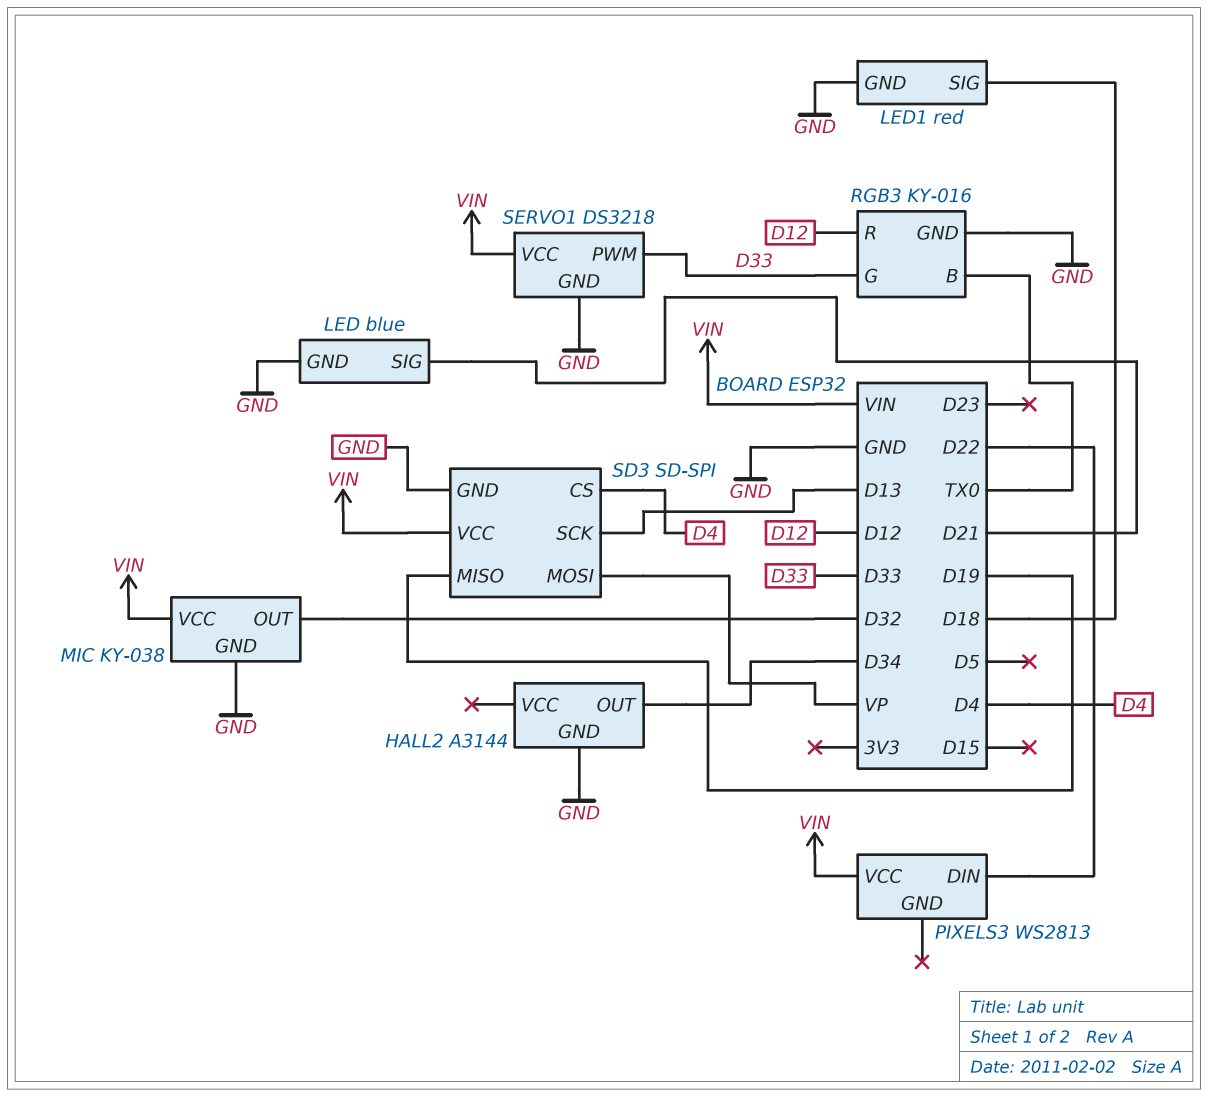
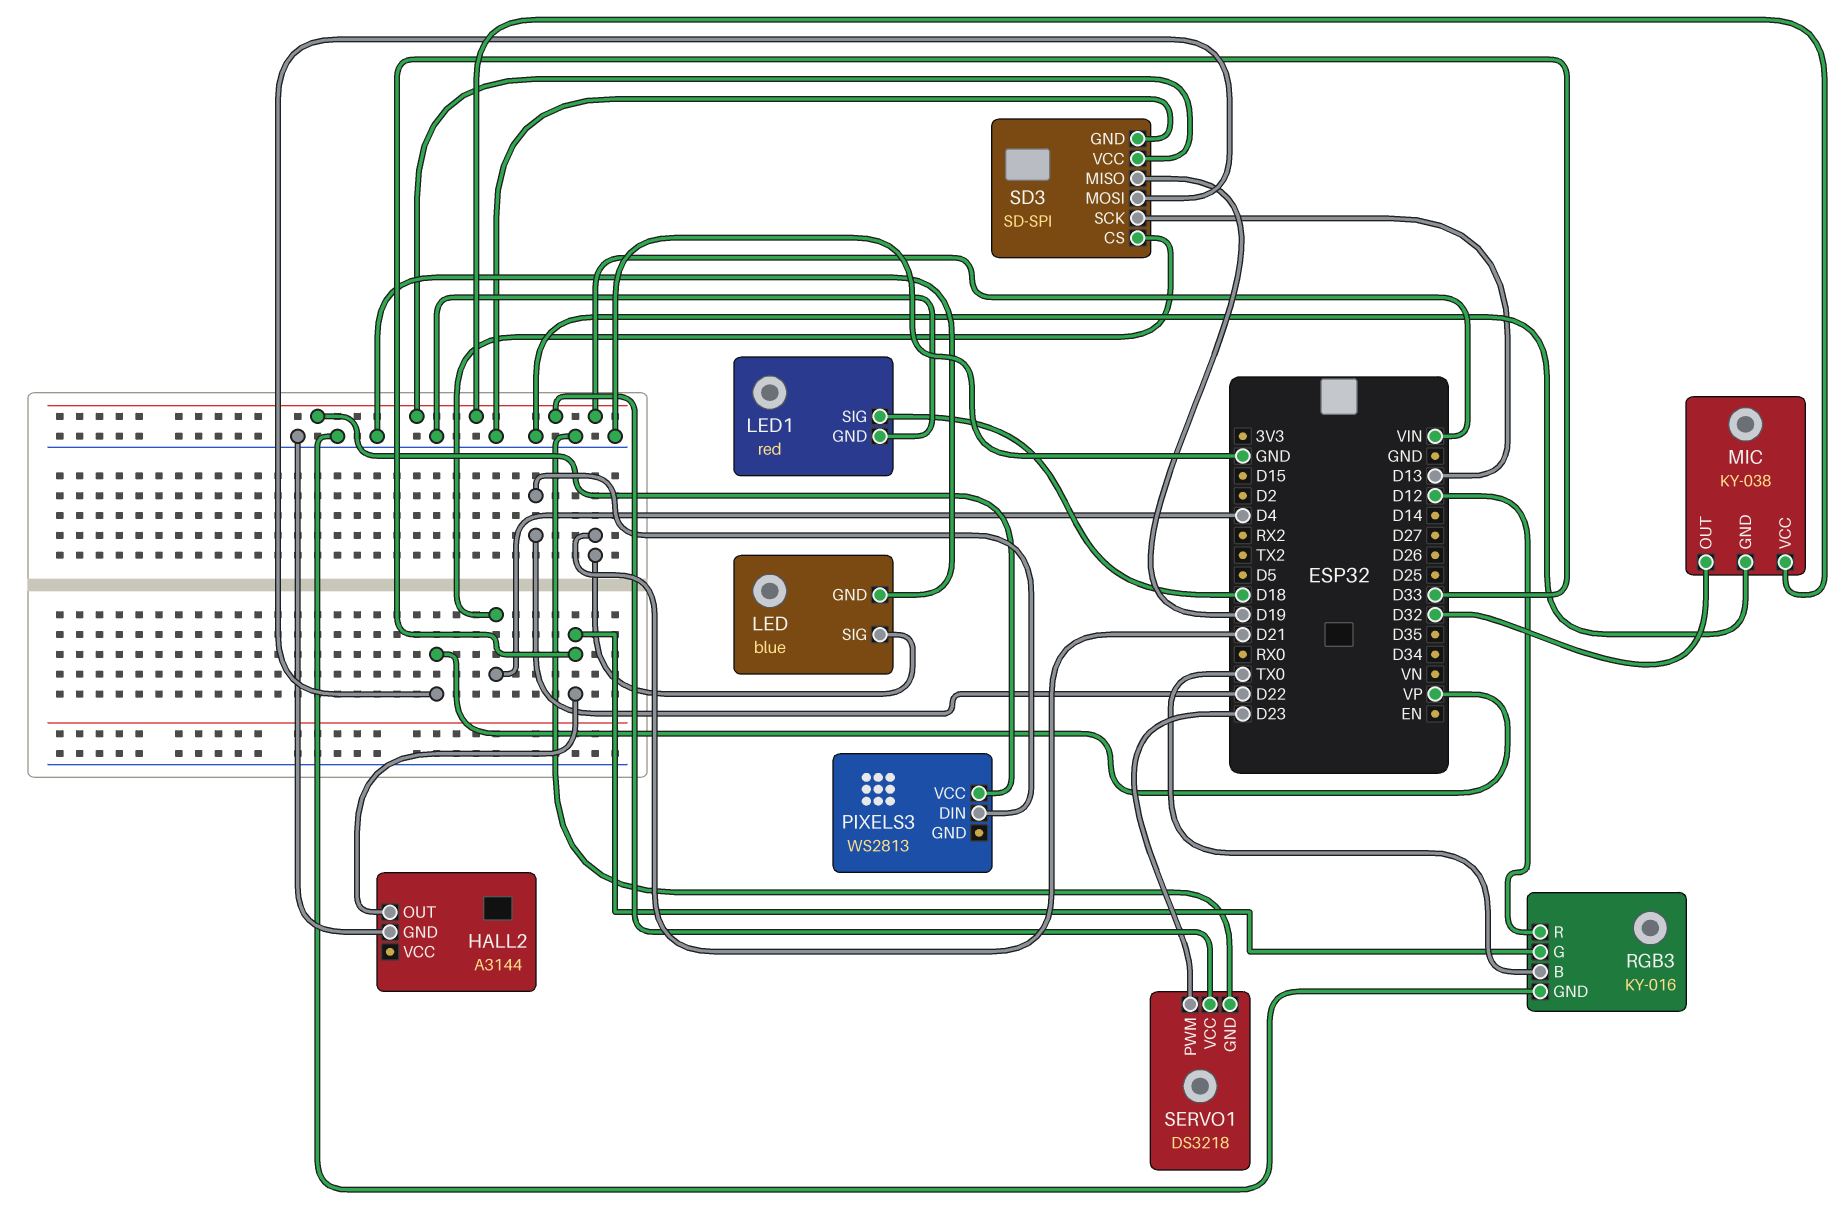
HALL2 pin OUT: D34 -> D33
SERVO1 pin PWM: D33 -> D23

